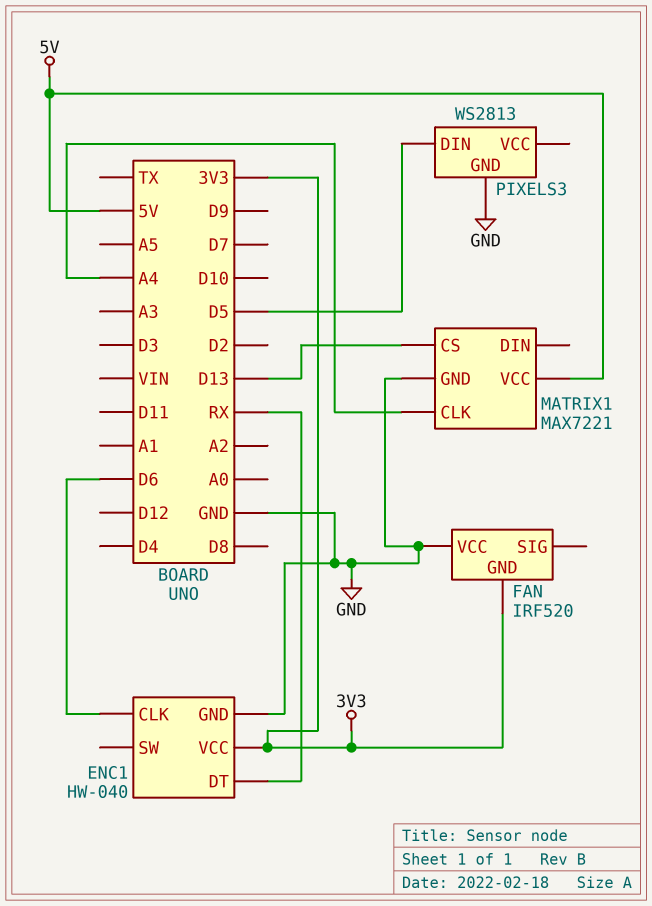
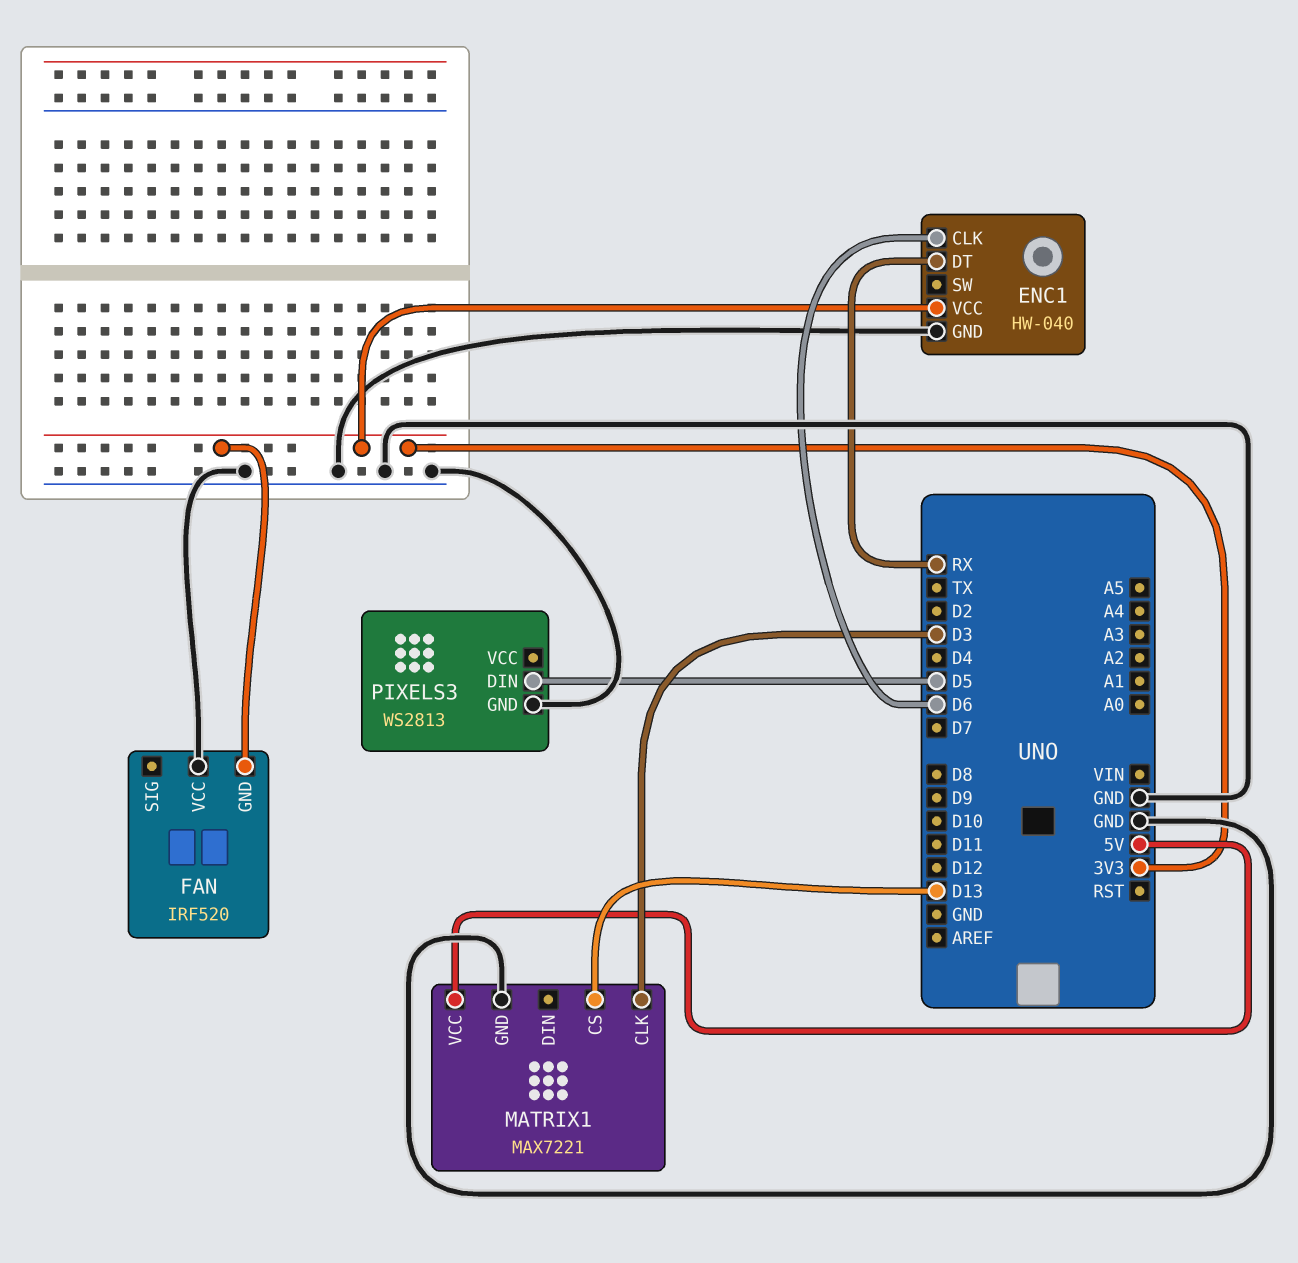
MATRIX1 pin CLK: A4 -> D3

